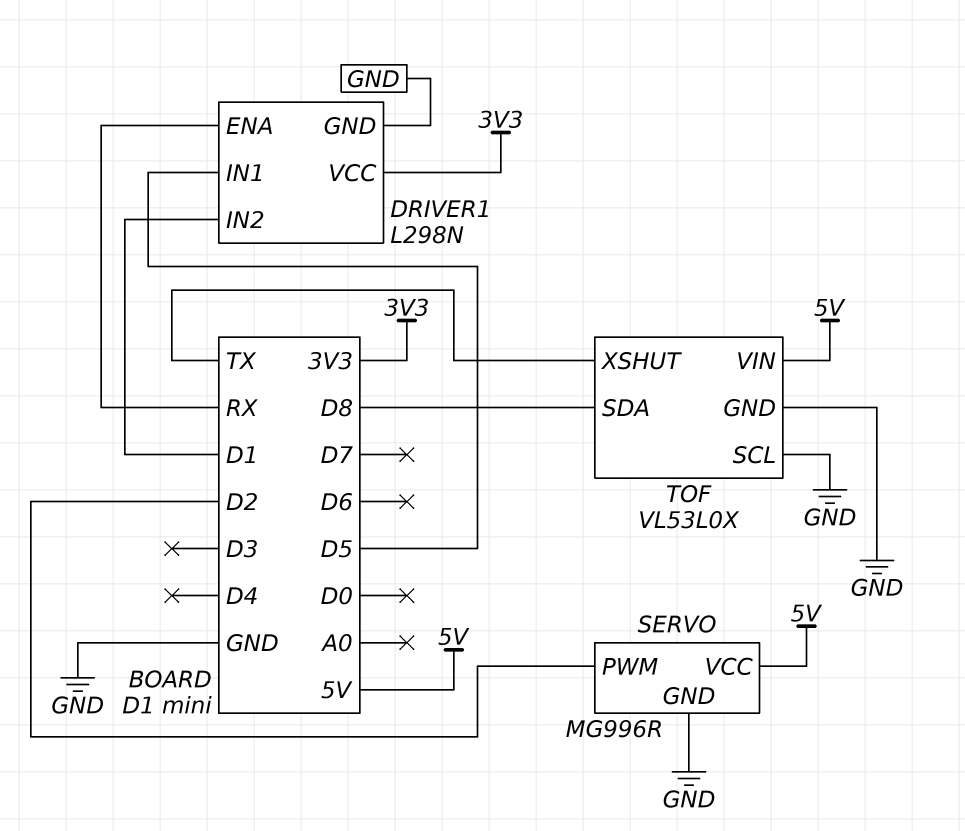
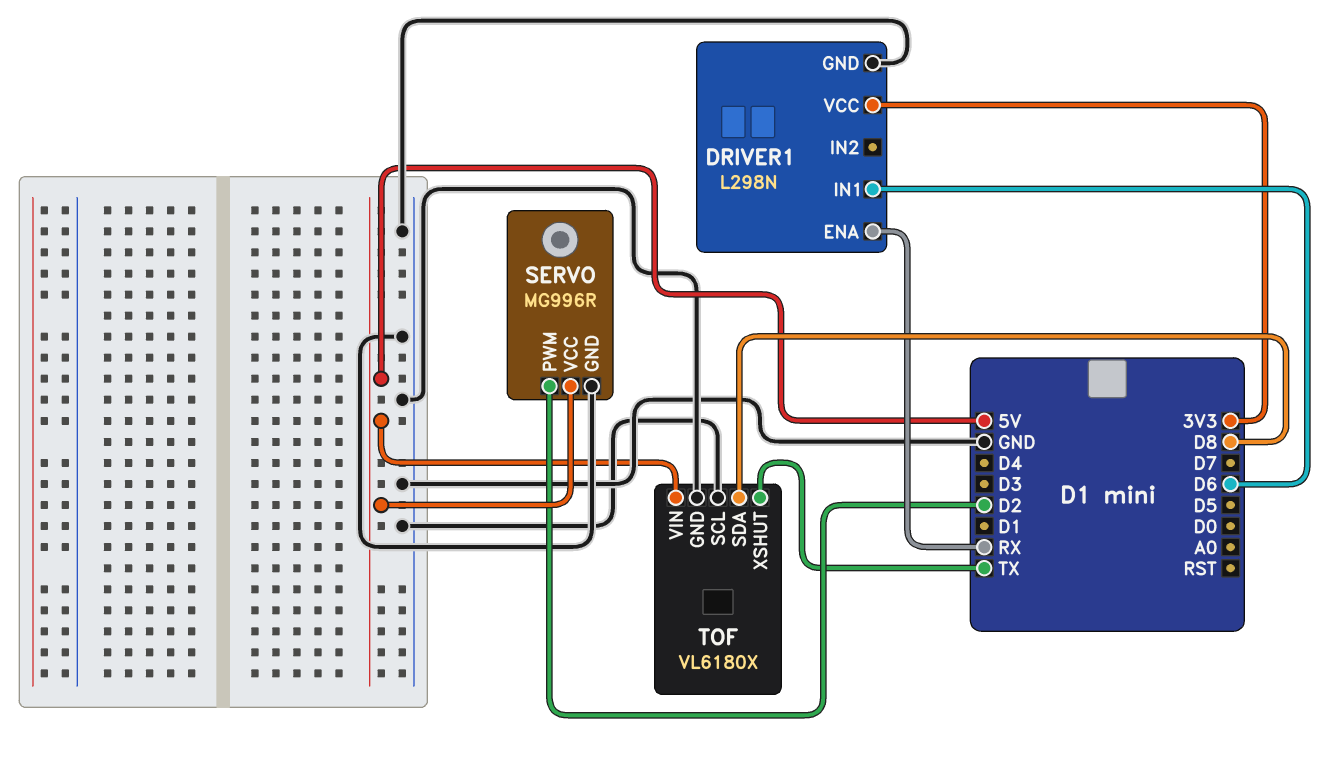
DRIVER1 pin IN1: D5 -> D6
DRIVER1 pin IN2: D1 -> none
TOF: VL53L0X -> VL6180X

